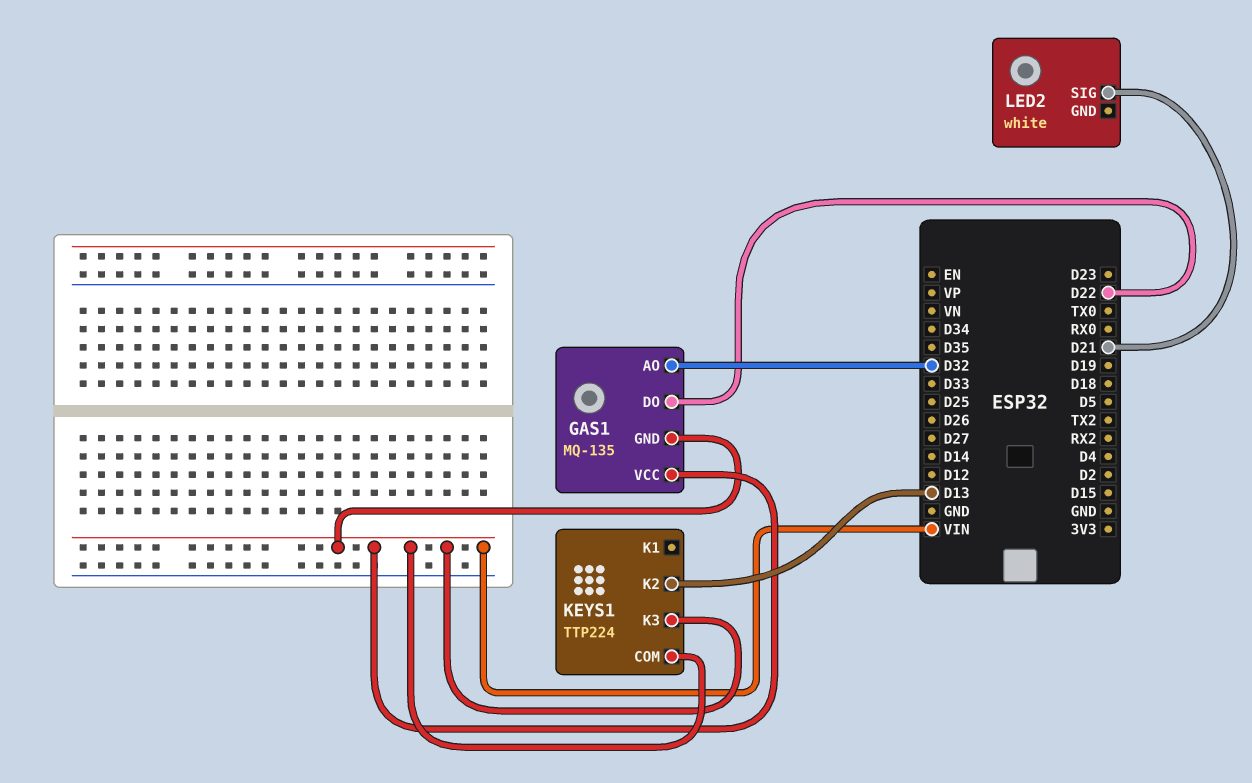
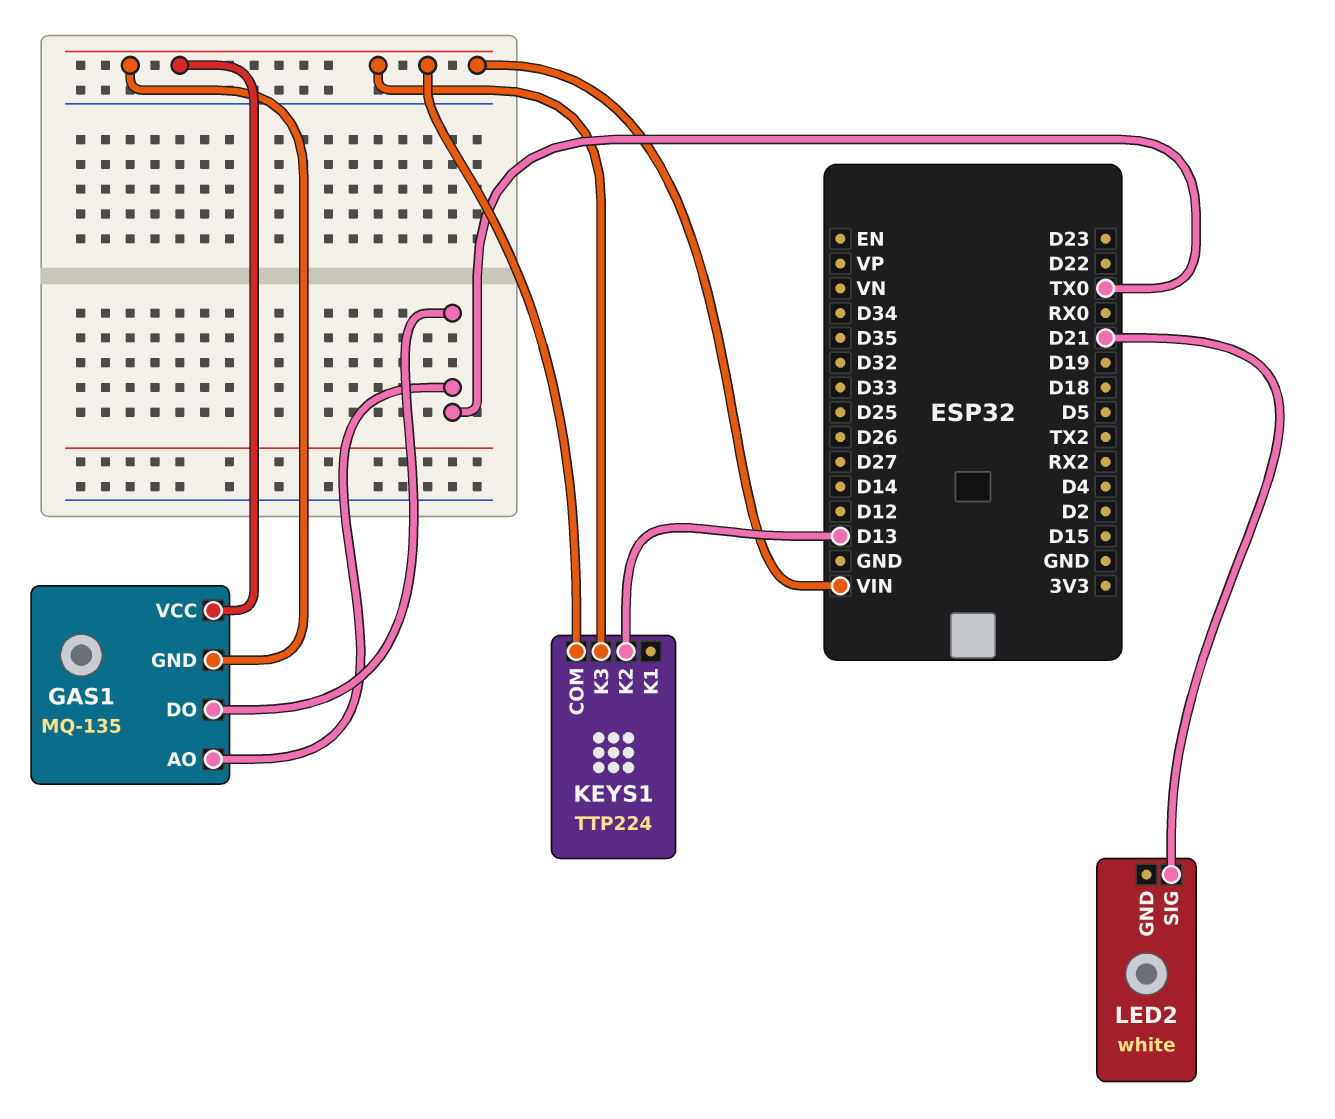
GAS1 pin AO: D32 -> TX0
GAS1 pin DO: D22 -> TX0

